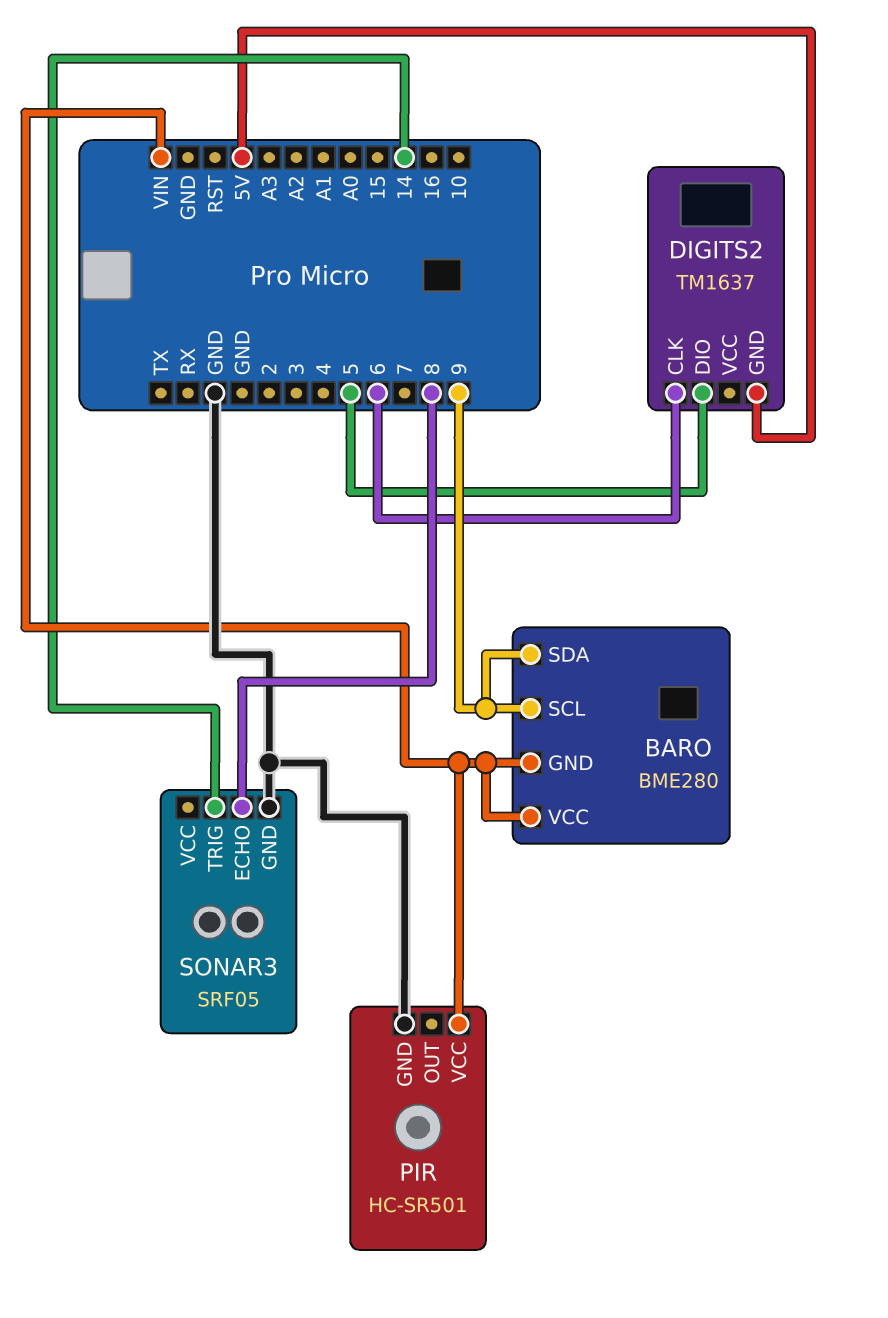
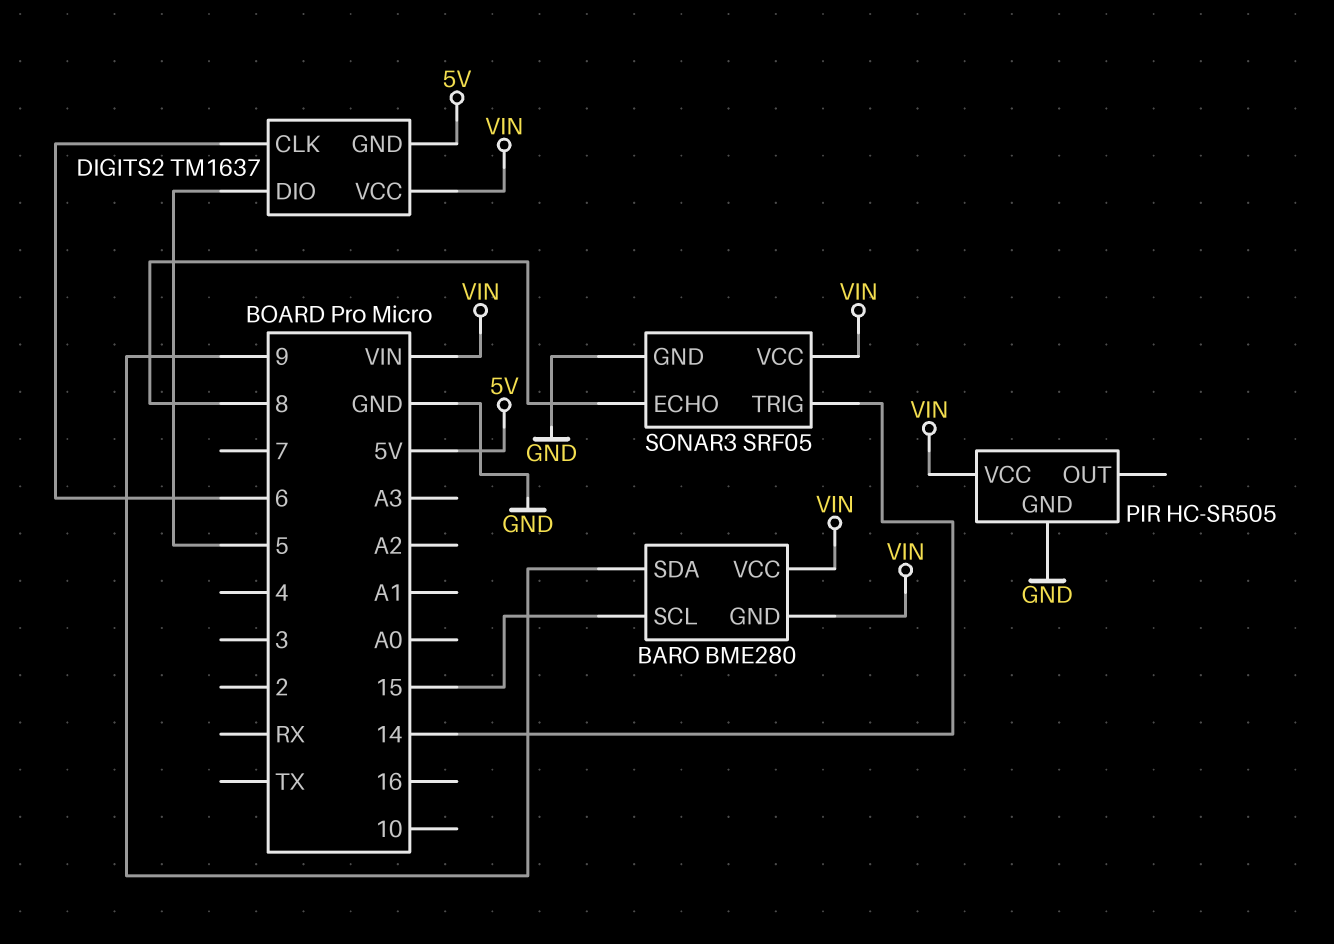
BARO pin SCL: 9 -> 15
DIGITS2 pin VCC: none -> VIN
PIR: HC-SR501 -> HC-SR505
SONAR3 pin VCC: none -> VIN

